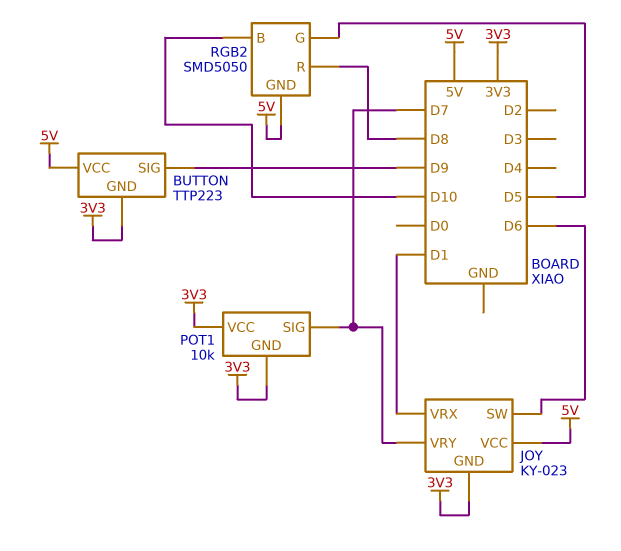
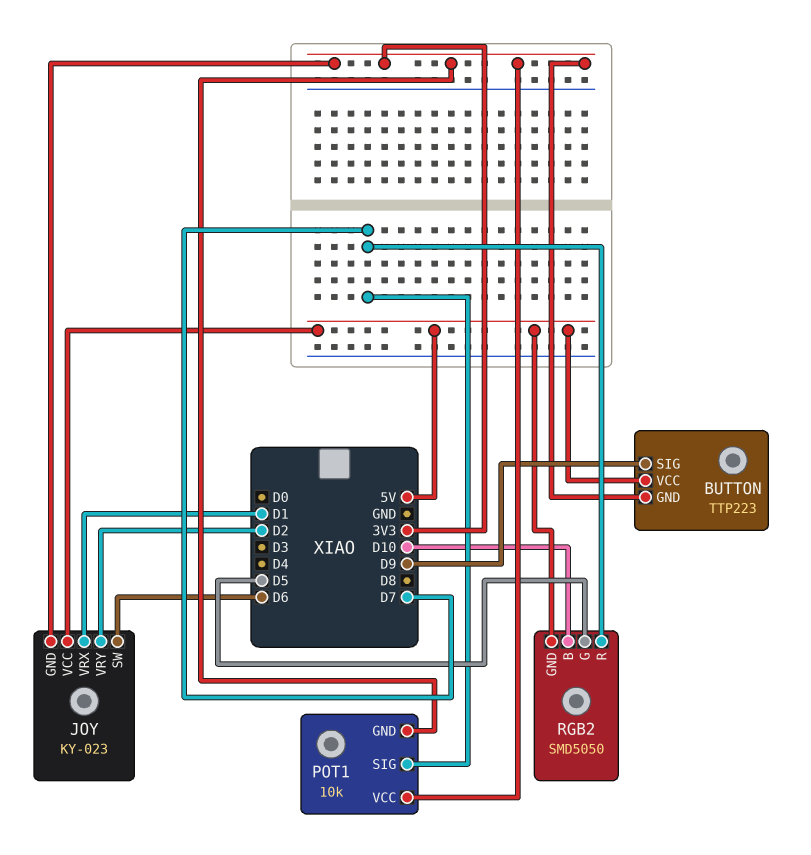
JOY pin VRY: D7 -> D2
RGB2 pin R: D8 -> D7

